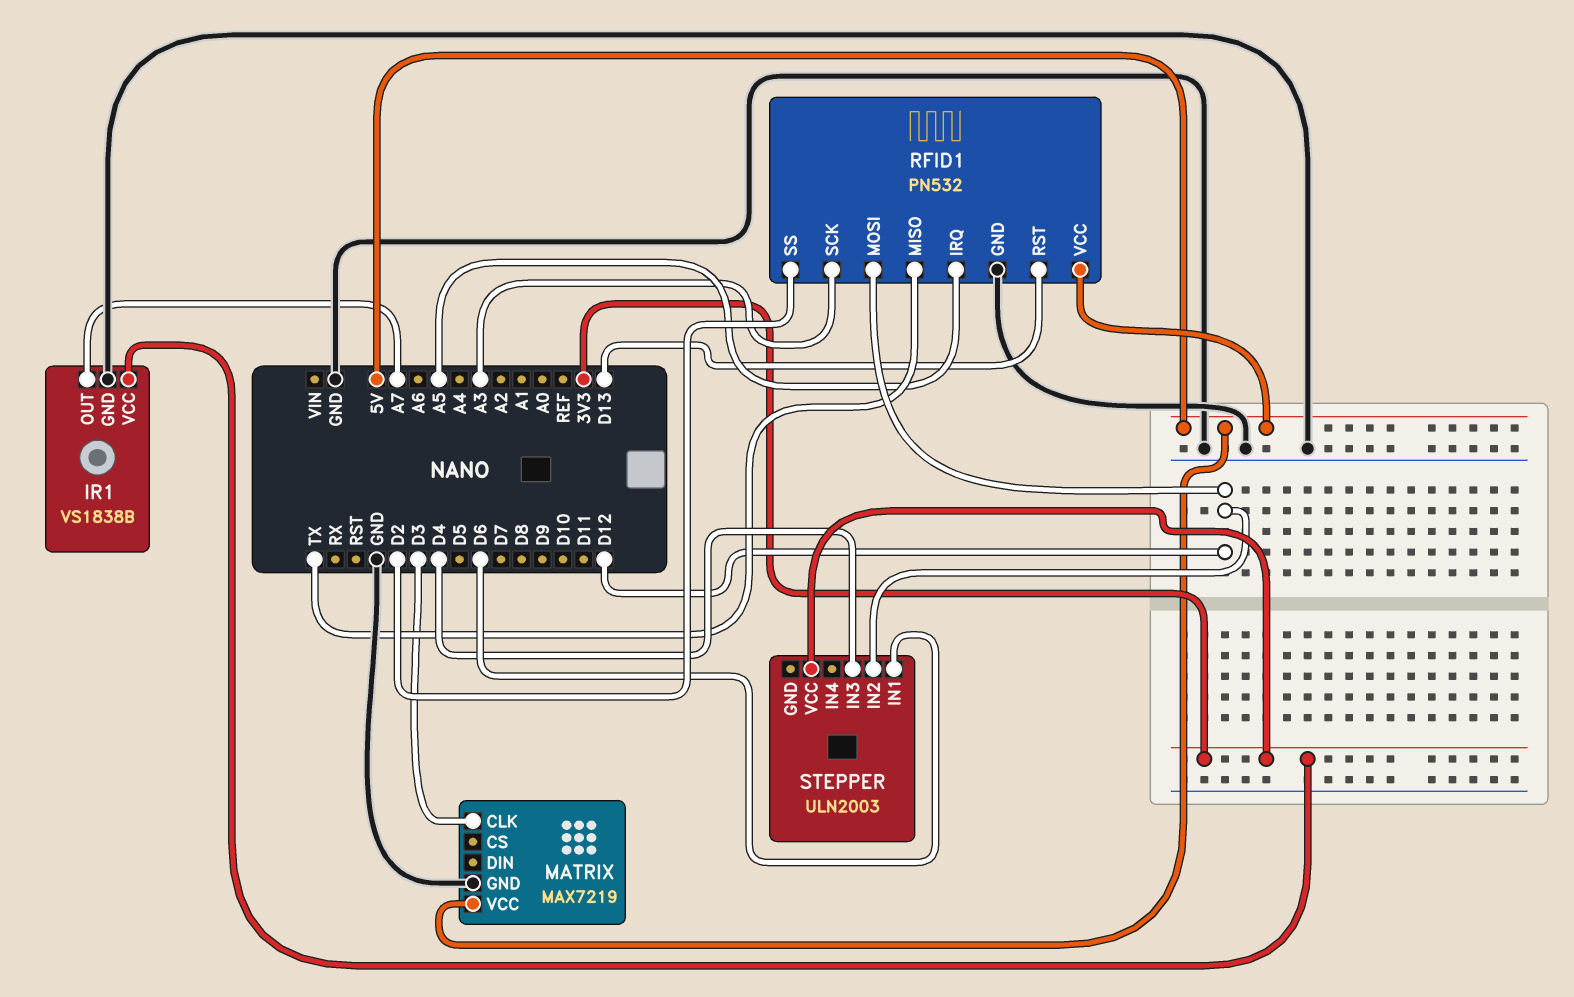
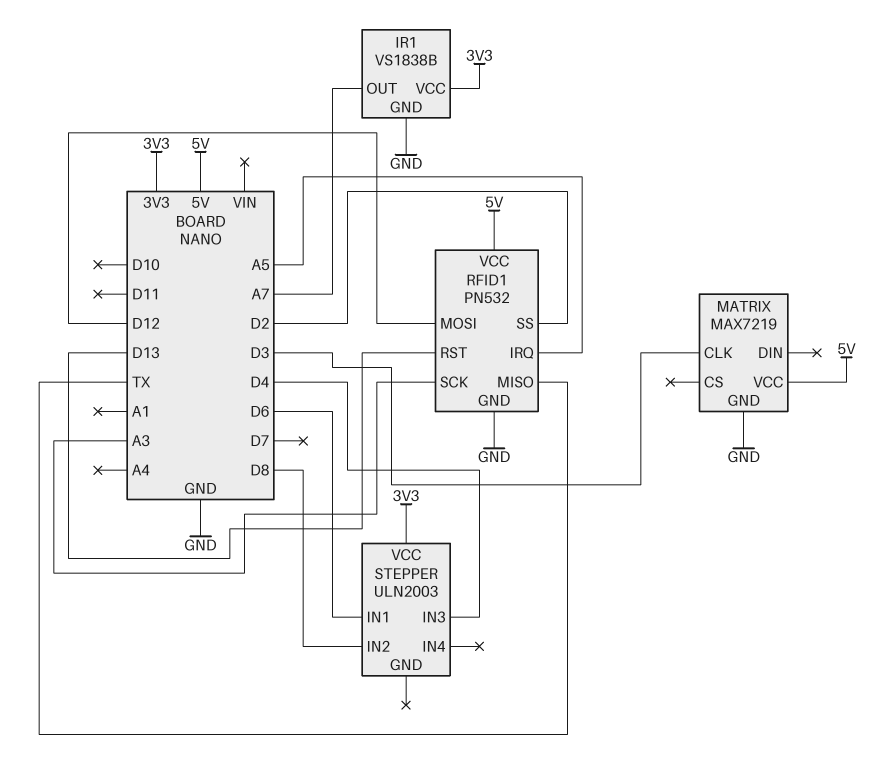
STEPPER pin IN2: D12 -> D8

